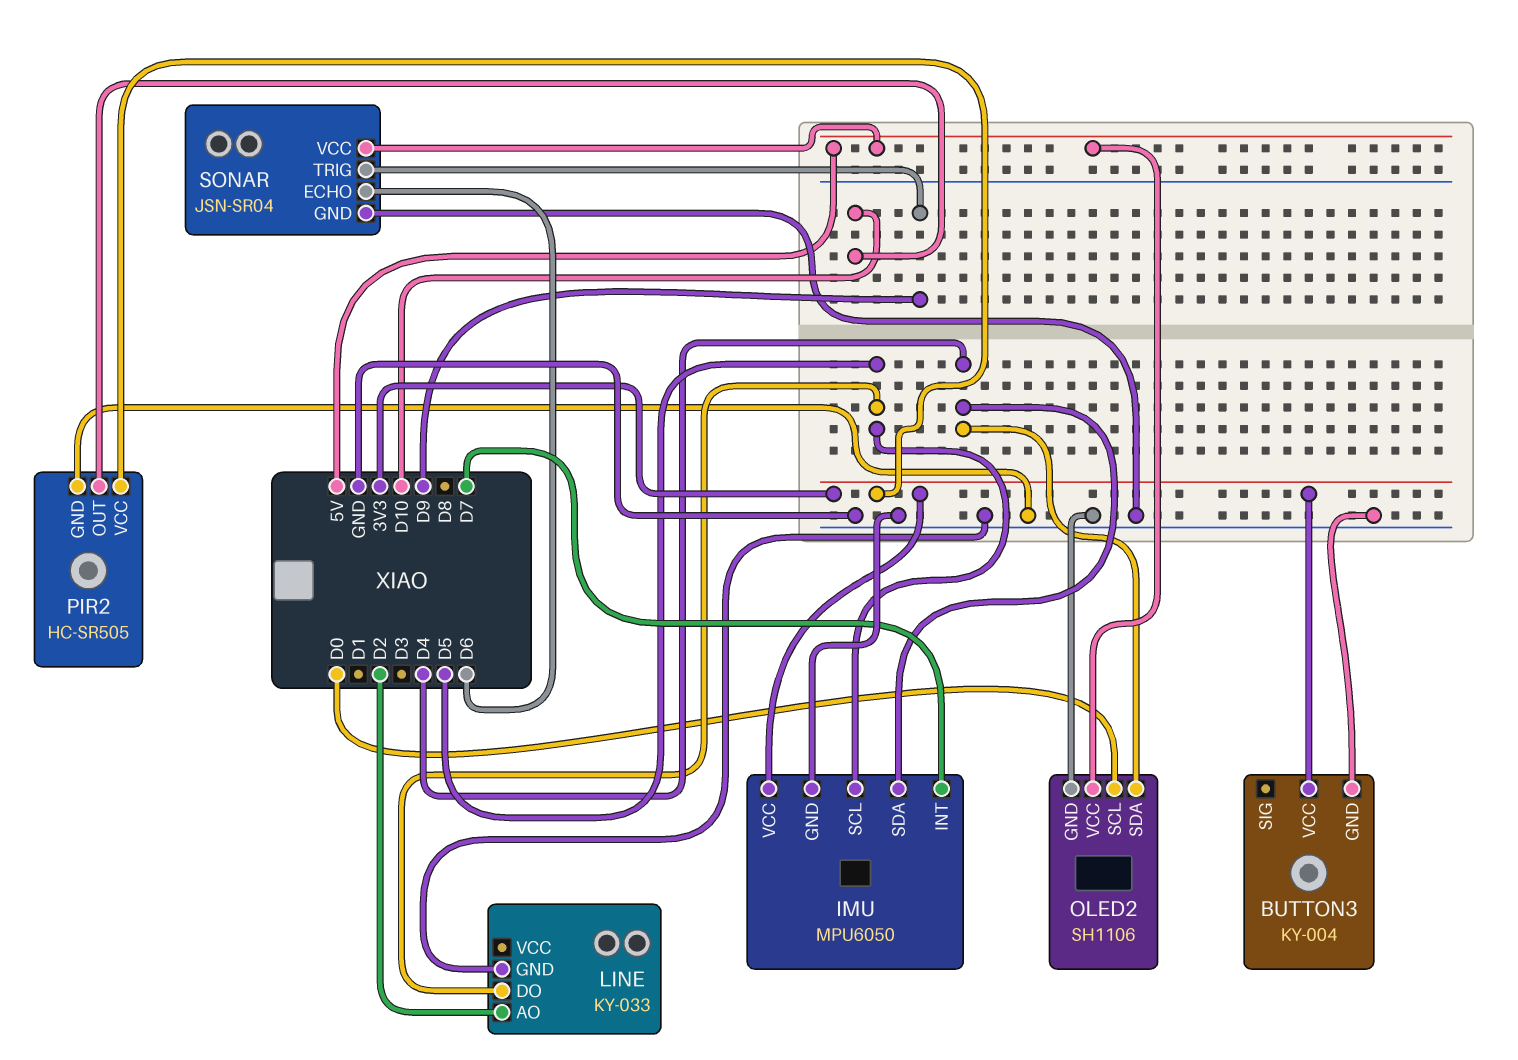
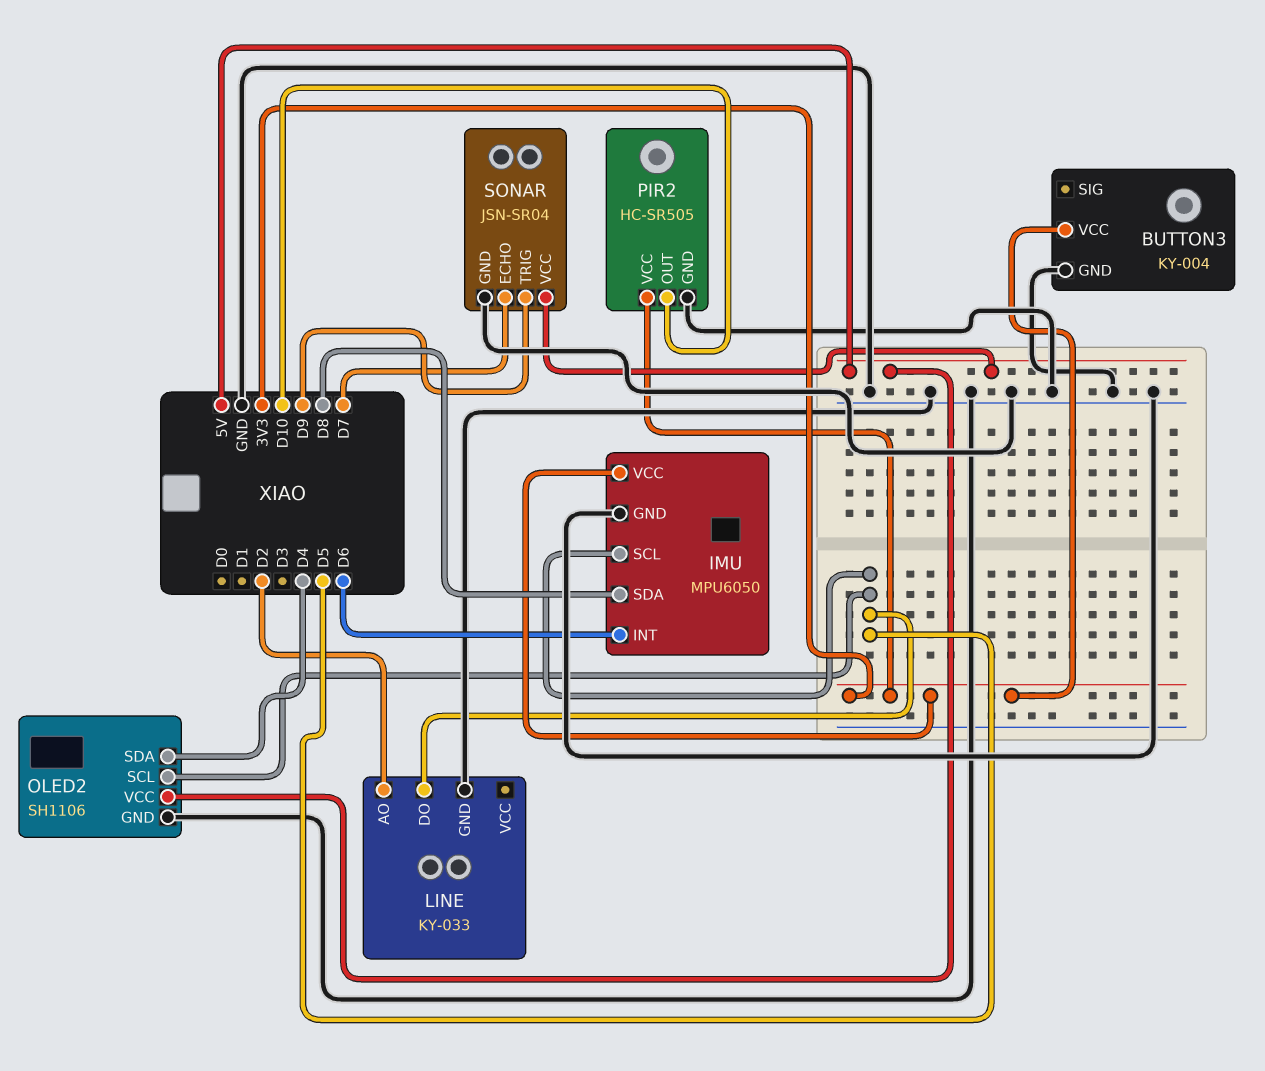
IMU pin INT: D7 -> D6
IMU pin SDA: D4 -> D8
OLED2 pin SCL: D0 -> D5
SONAR pin ECHO: D6 -> D7

